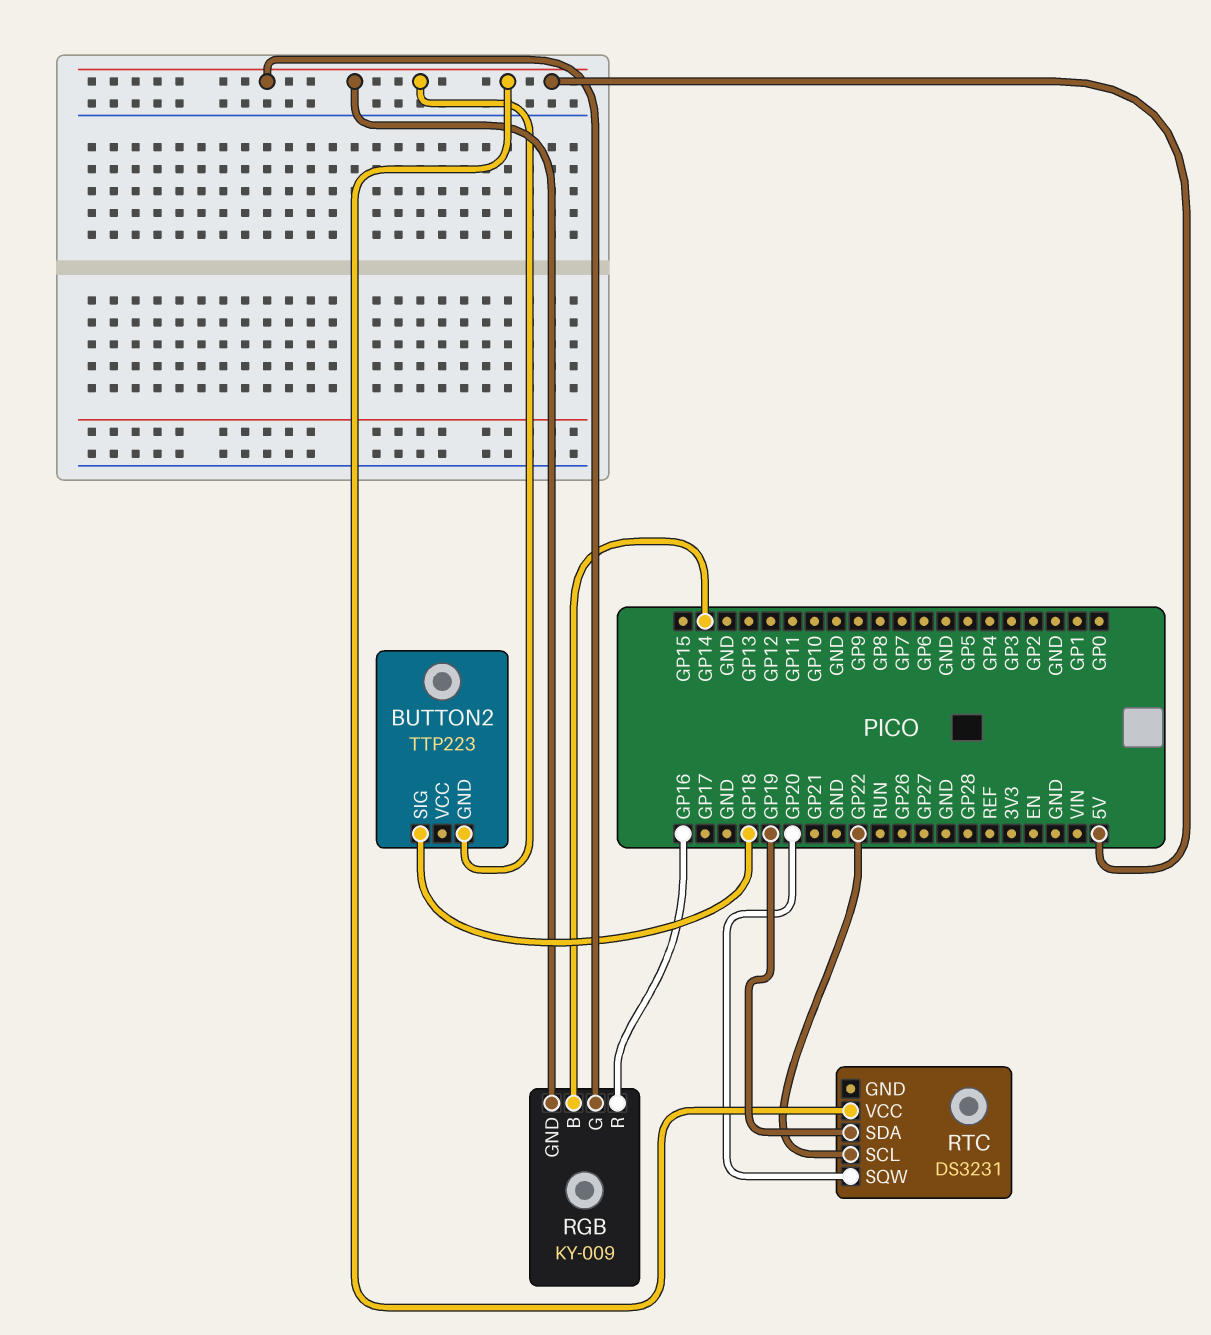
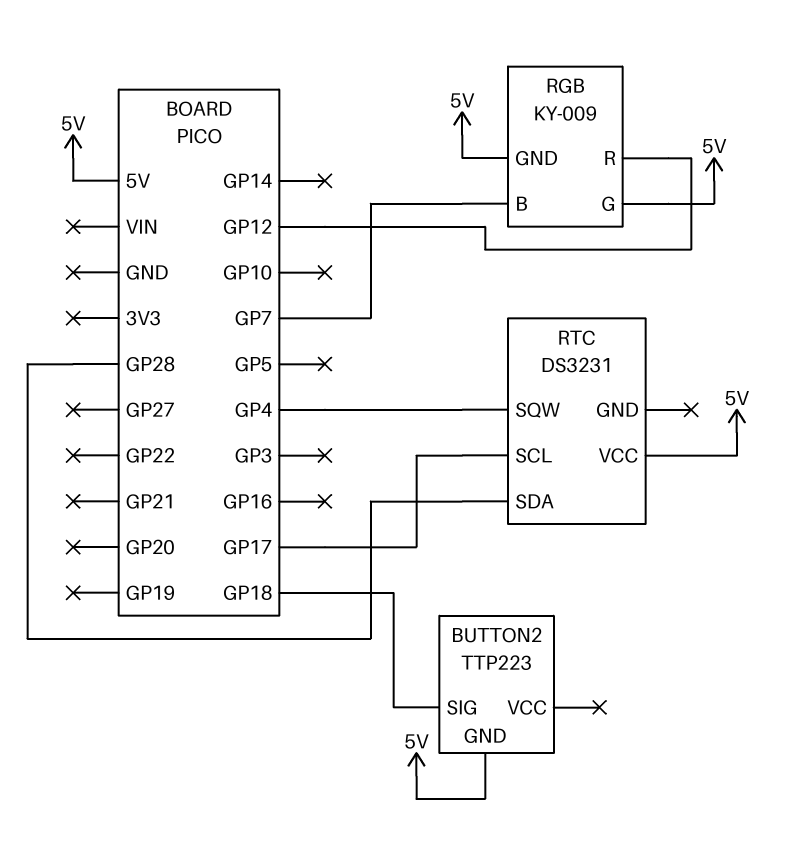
RGB pin B: GP14 -> GP7
RGB pin R: GP16 -> GP12
RTC pin SCL: GP22 -> GP17
RTC pin SDA: GP19 -> GP28
RTC pin SQW: GP20 -> GP4

